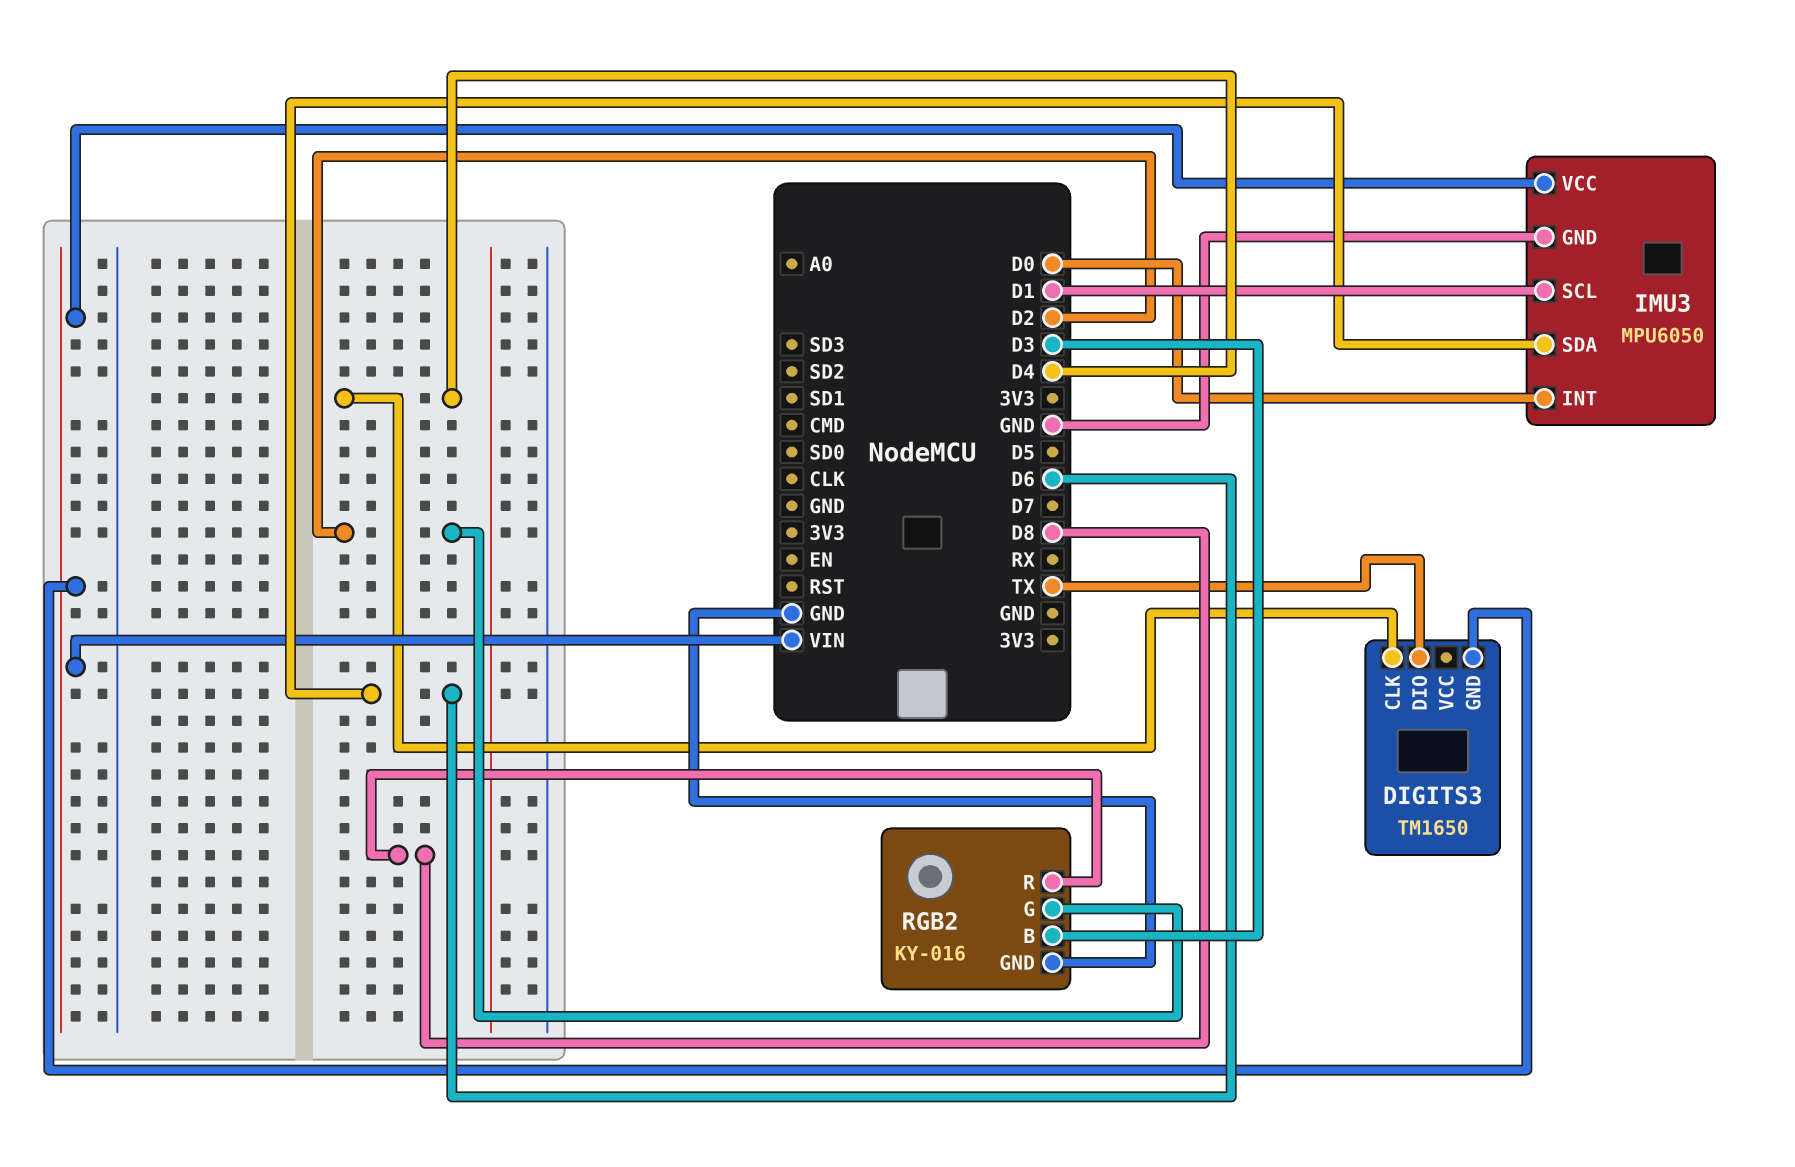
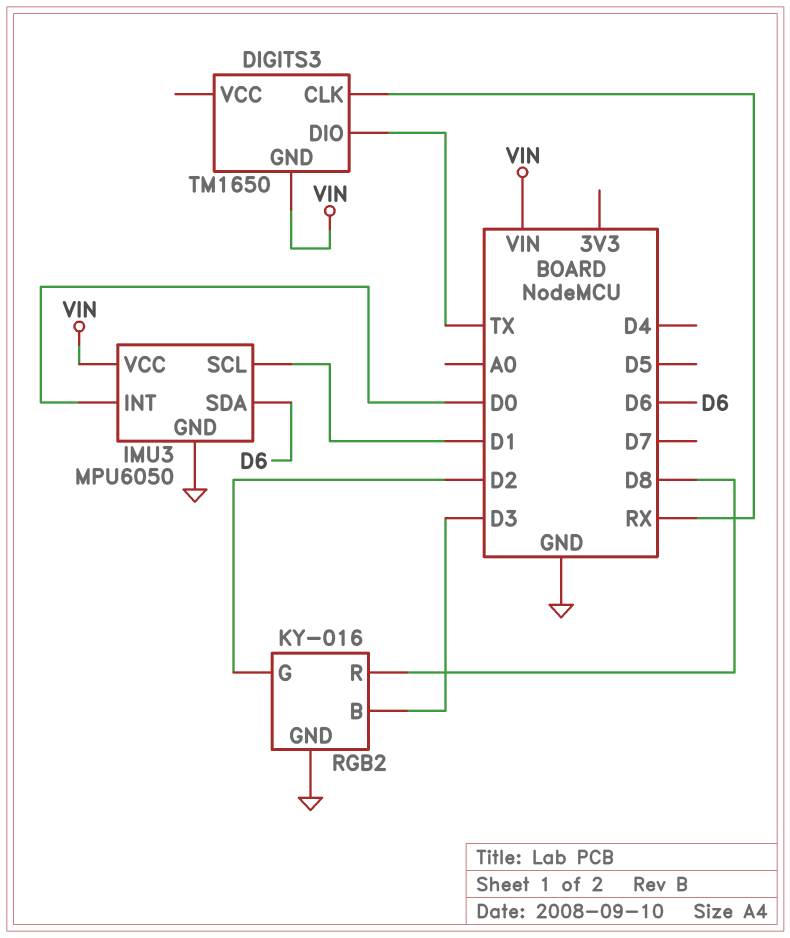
DIGITS3 pin CLK: D4 -> RX

